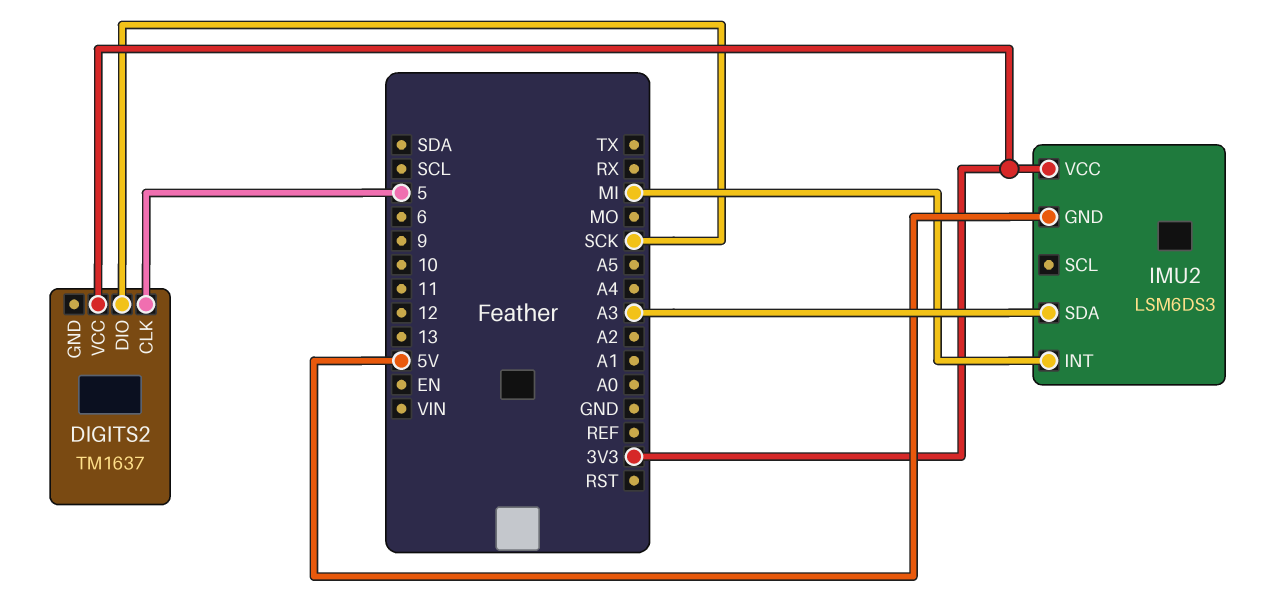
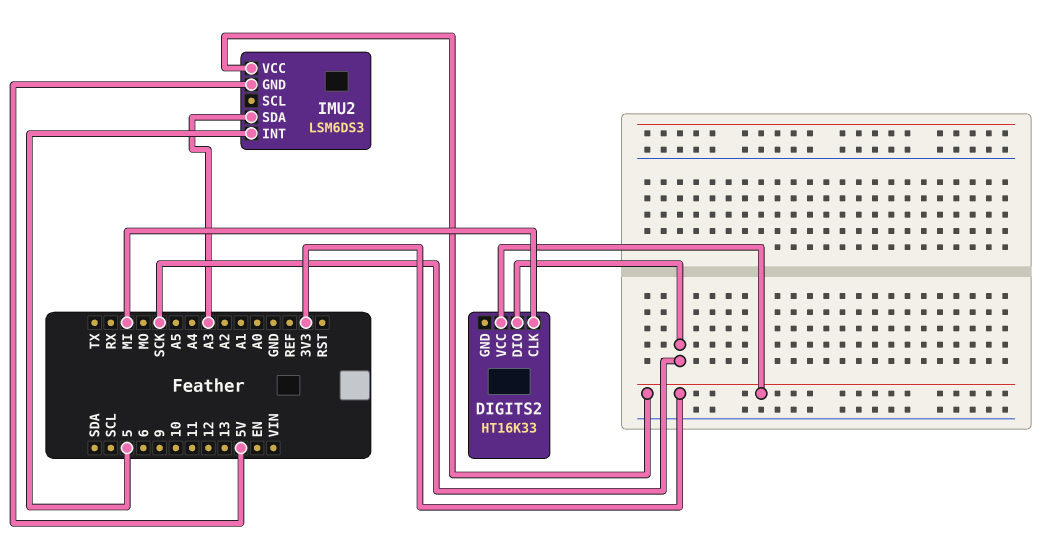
DIGITS2: TM1637 -> HT16K33
DIGITS2 pin CLK: 5 -> MI
IMU2 pin INT: MI -> 5

